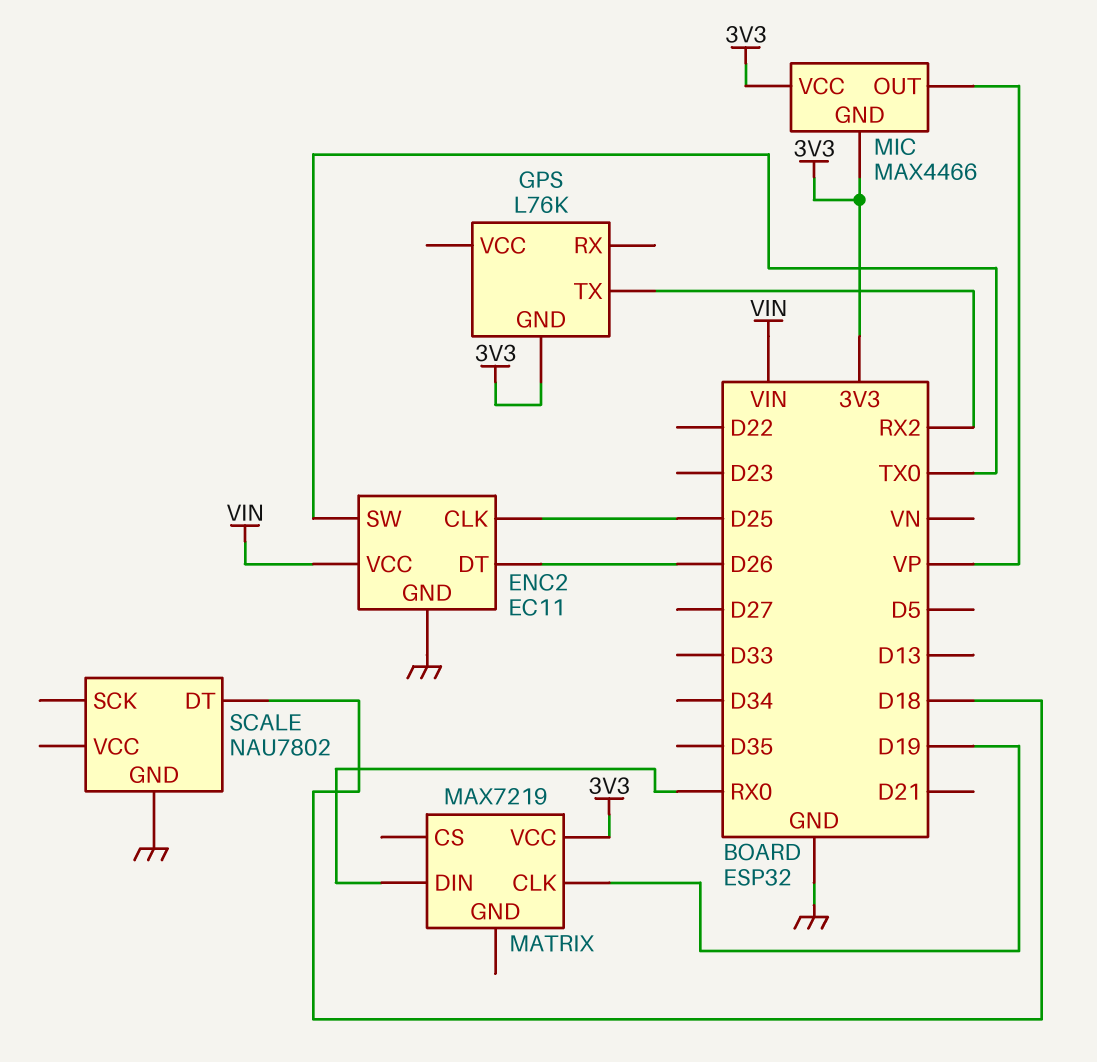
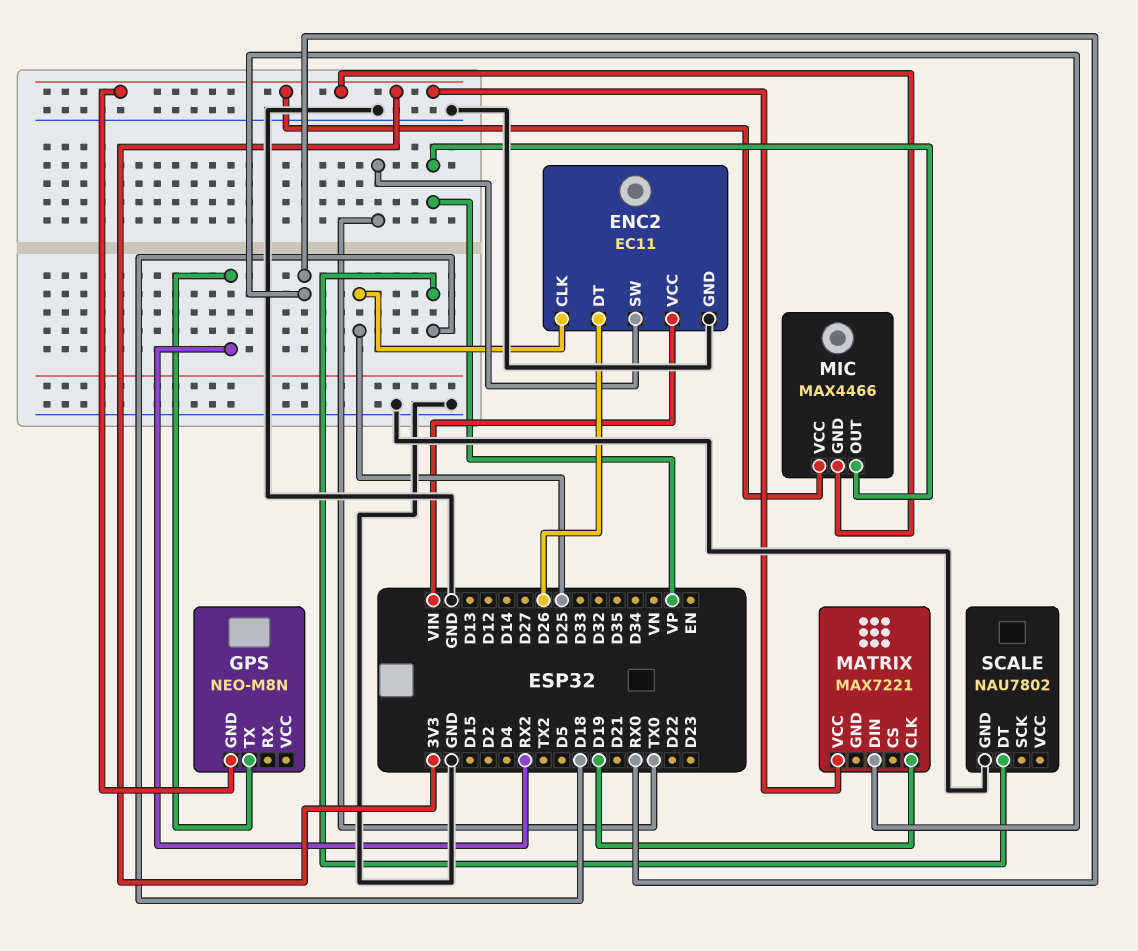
GPS: L76K -> NEO-M8N
MATRIX: MAX7219 -> MAX7221

